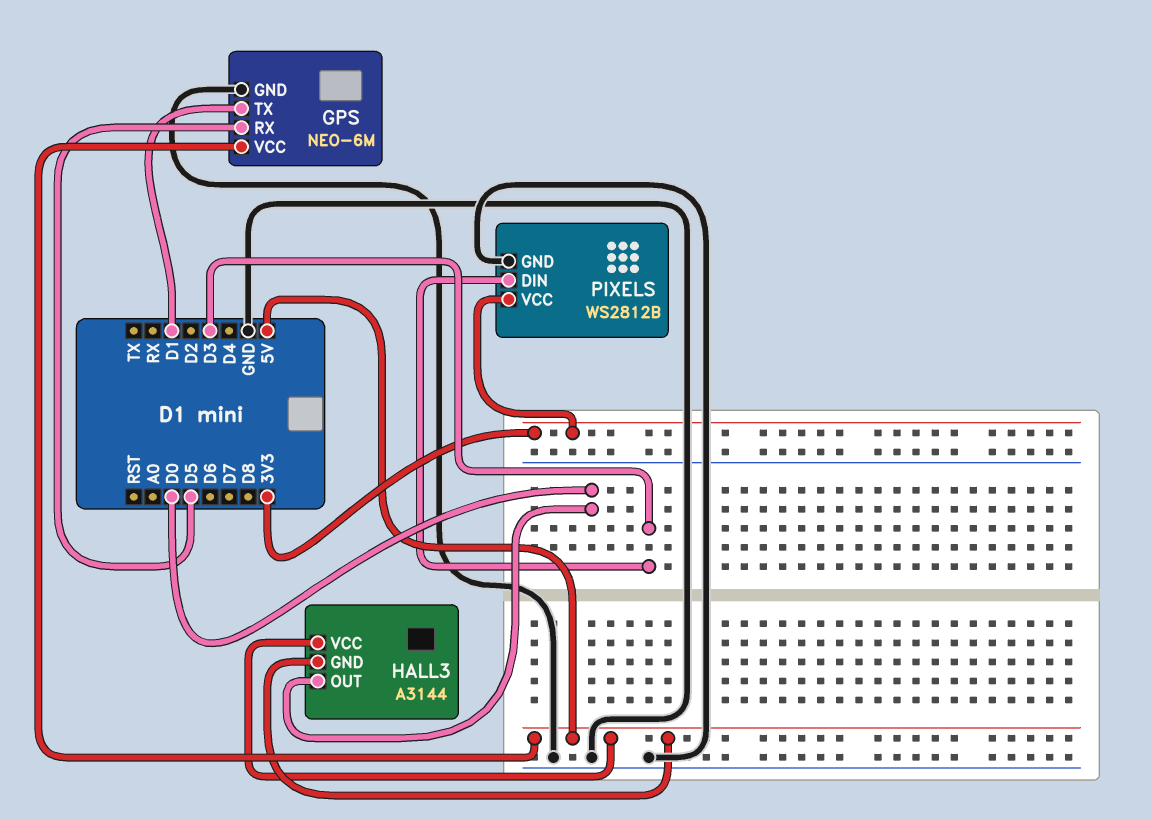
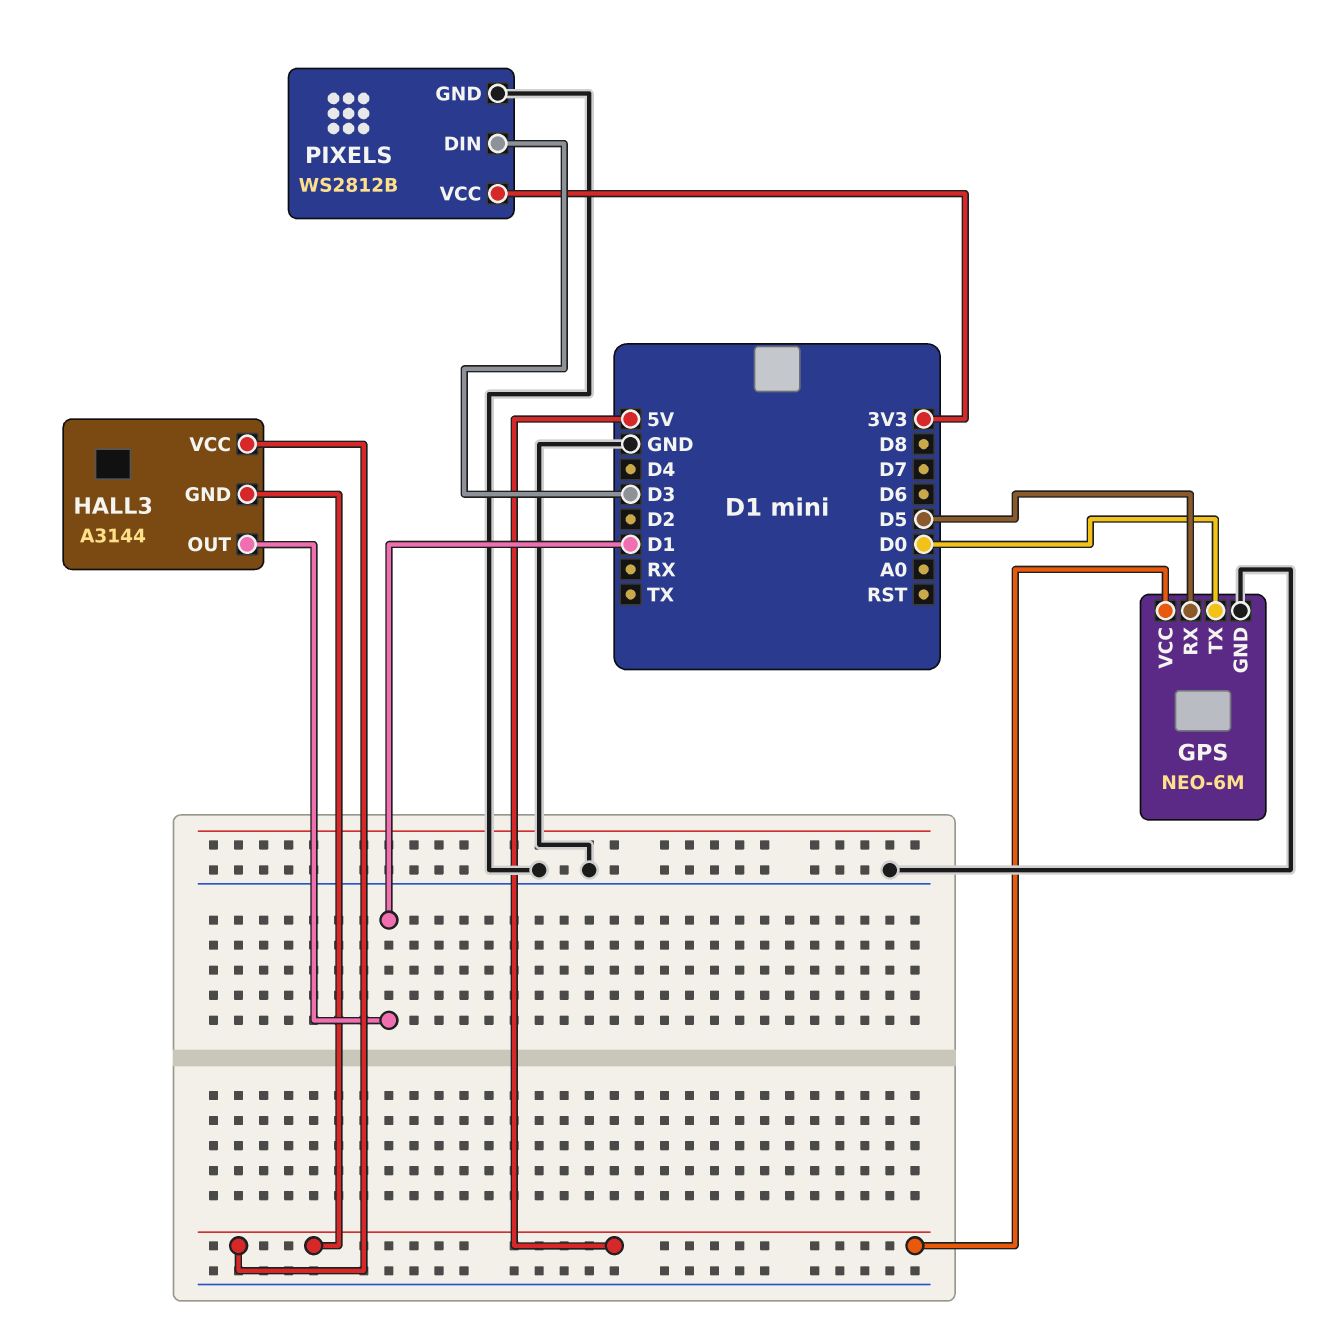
GPS pin TX: D1 -> D0
HALL3 pin OUT: D0 -> D1

